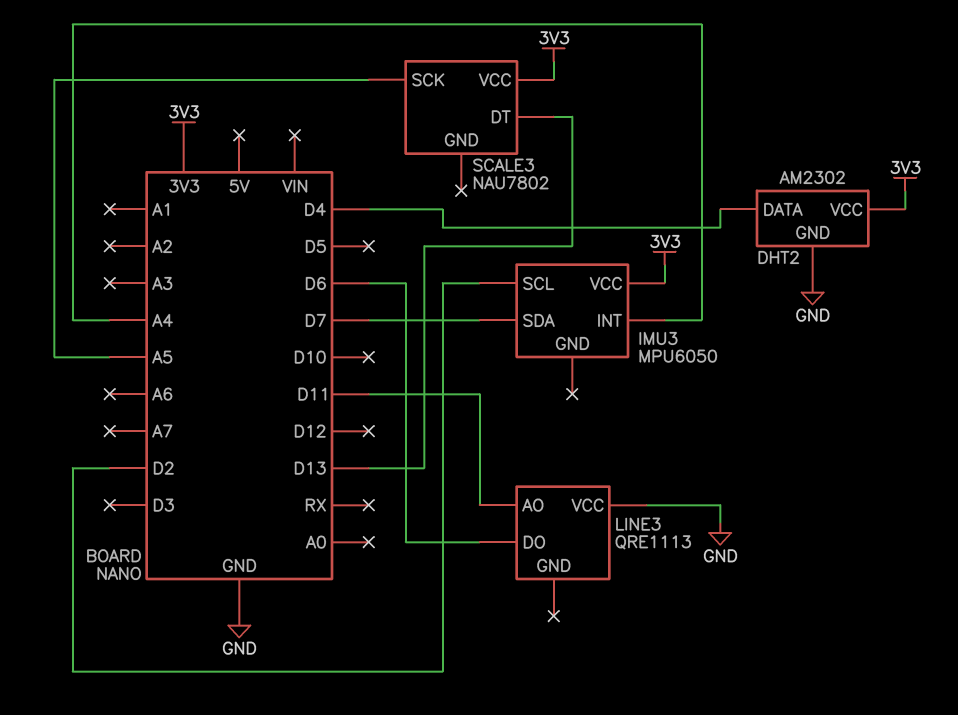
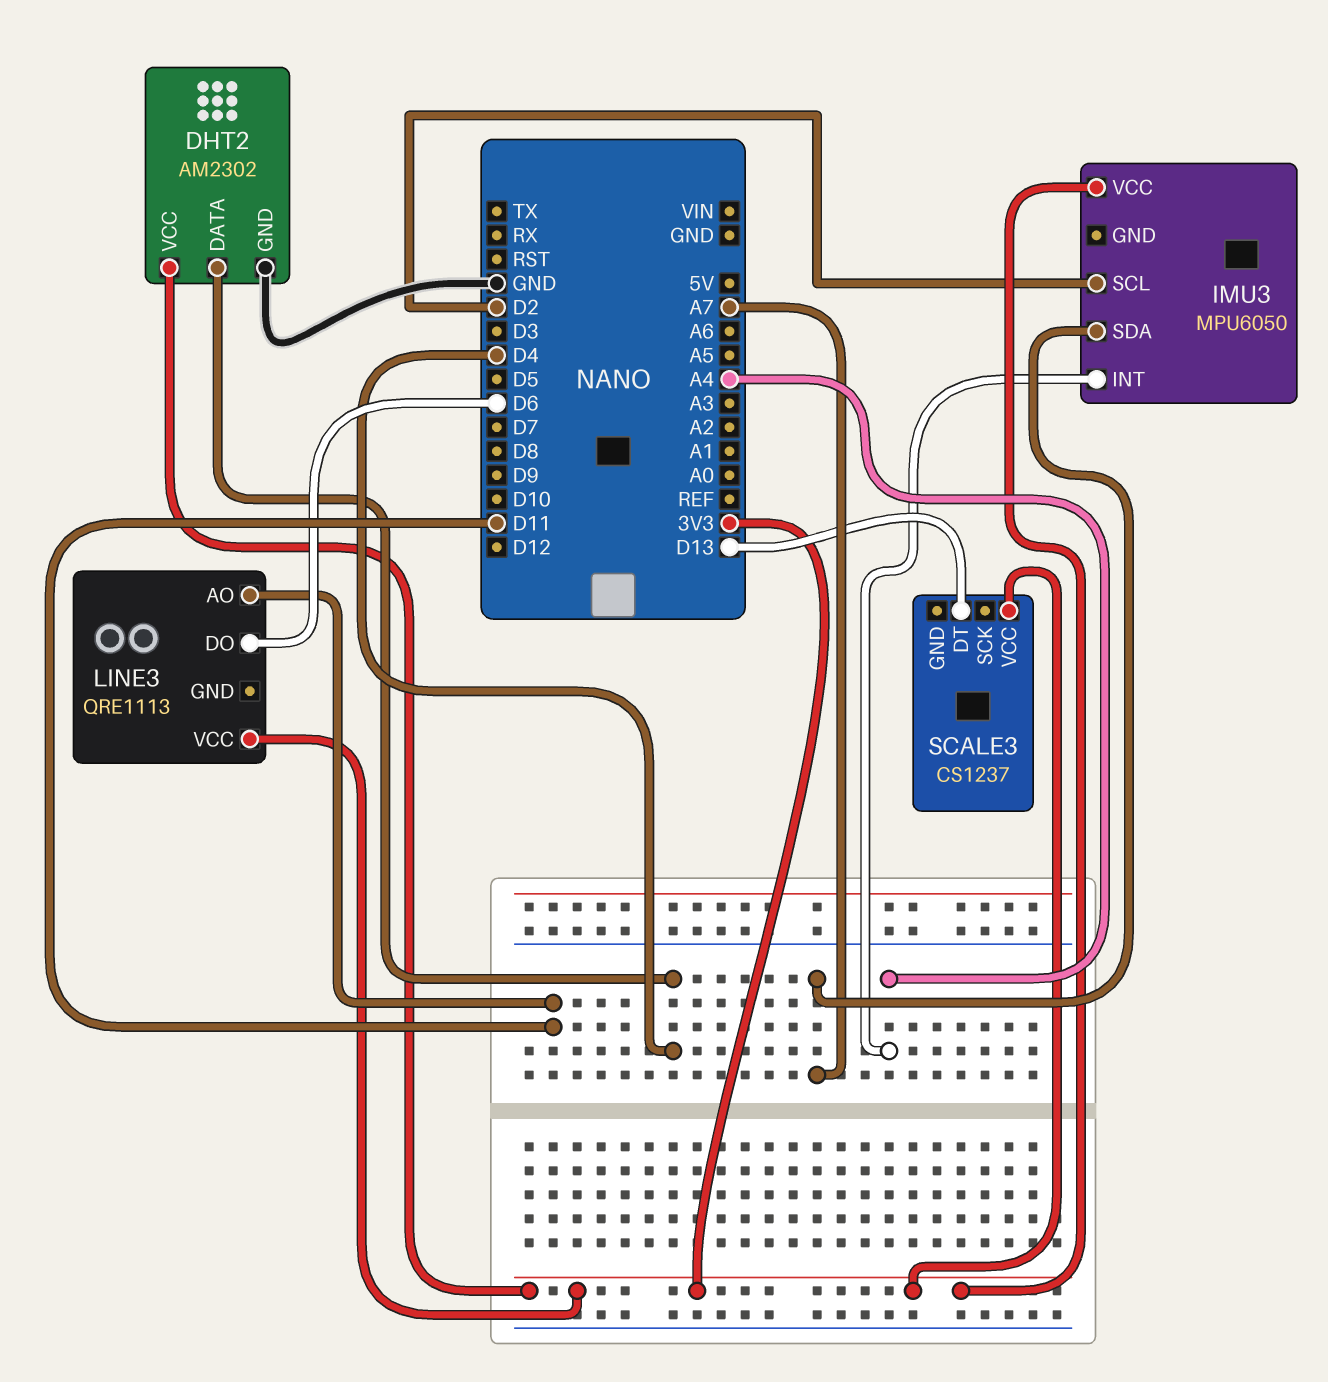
IMU3 pin SDA: D7 -> A7
LINE3 pin VCC: GND -> 3V3
SCALE3: NAU7802 -> CS1237
SCALE3 pin SCK: A5 -> none

